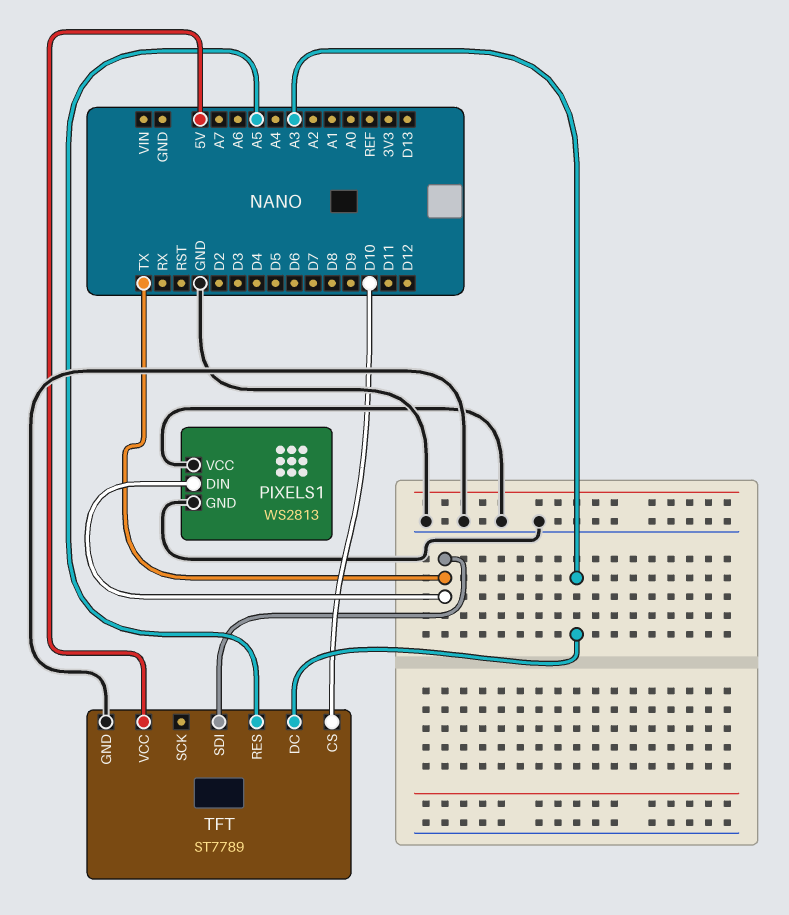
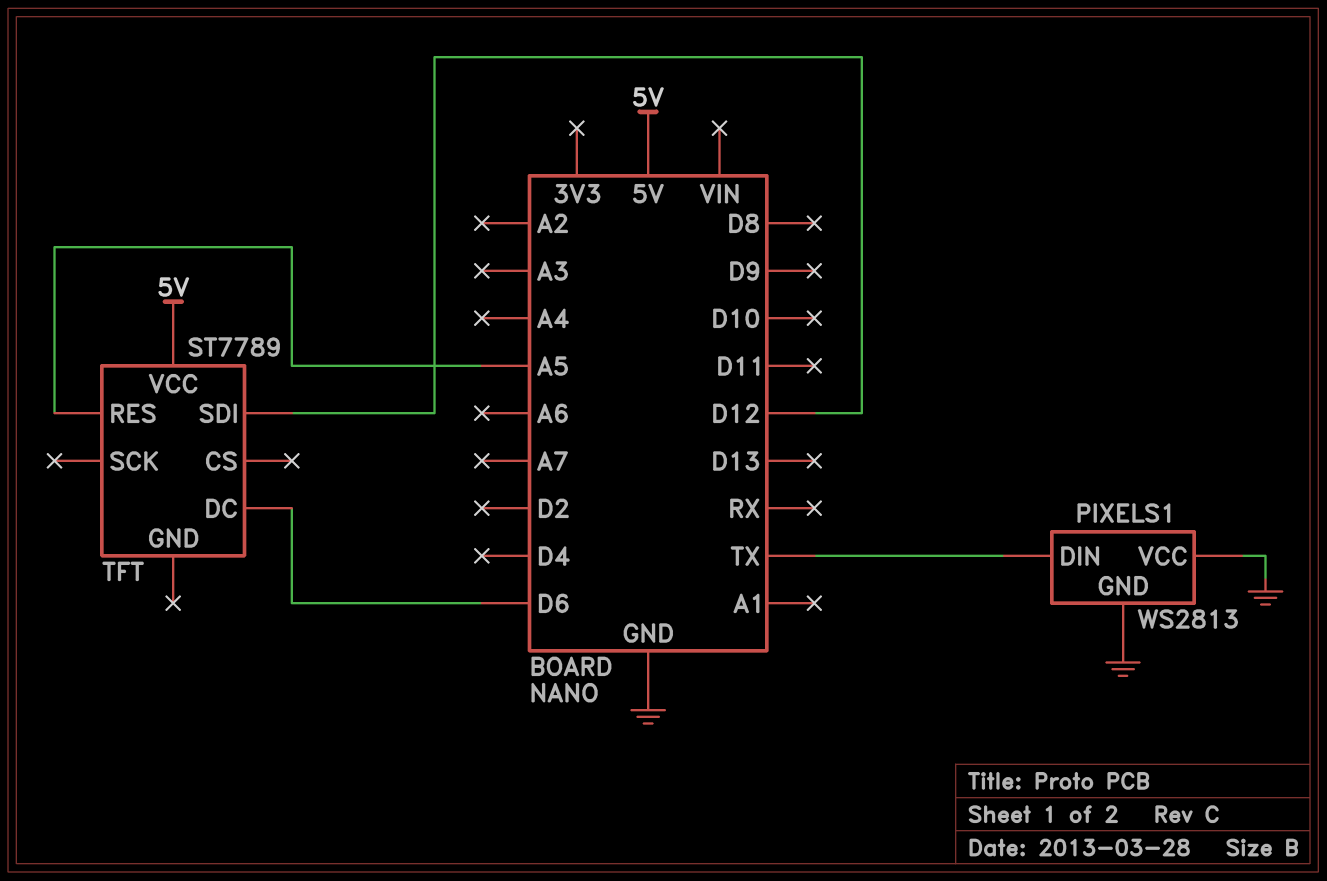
TFT pin CS: D10 -> none
TFT pin DC: A3 -> D6
TFT pin GND: GND -> none
TFT pin SDI: TX -> D12

